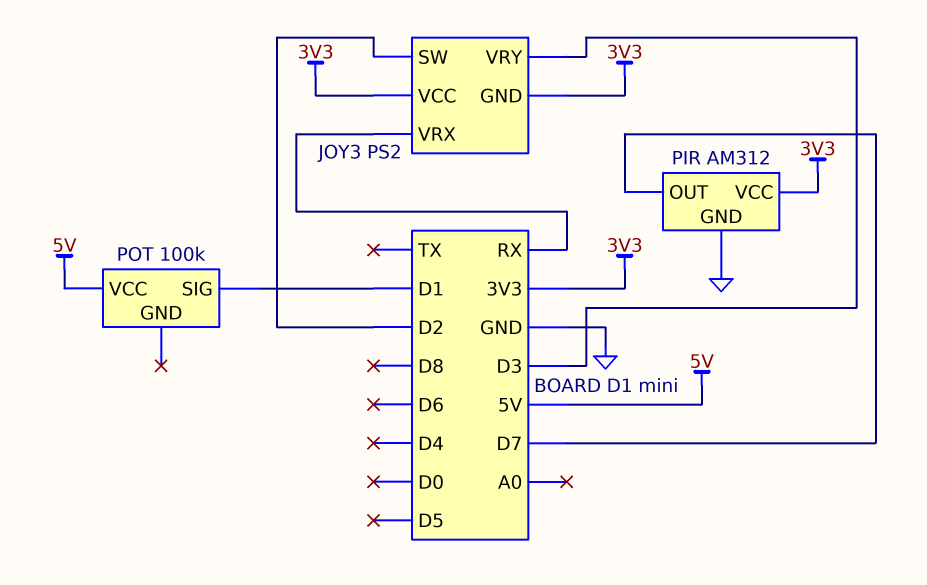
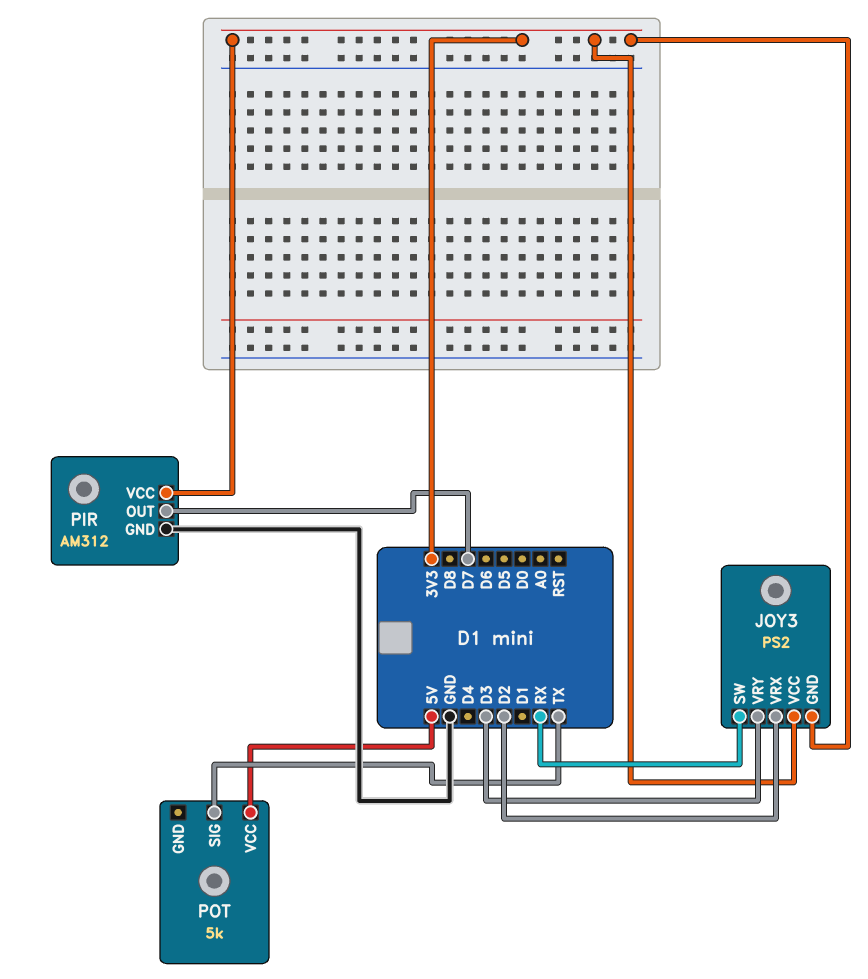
JOY3 pin SW: D2 -> RX
JOY3 pin VRX: RX -> D2
POT: 100k -> 5k
POT pin SIG: D1 -> TX

